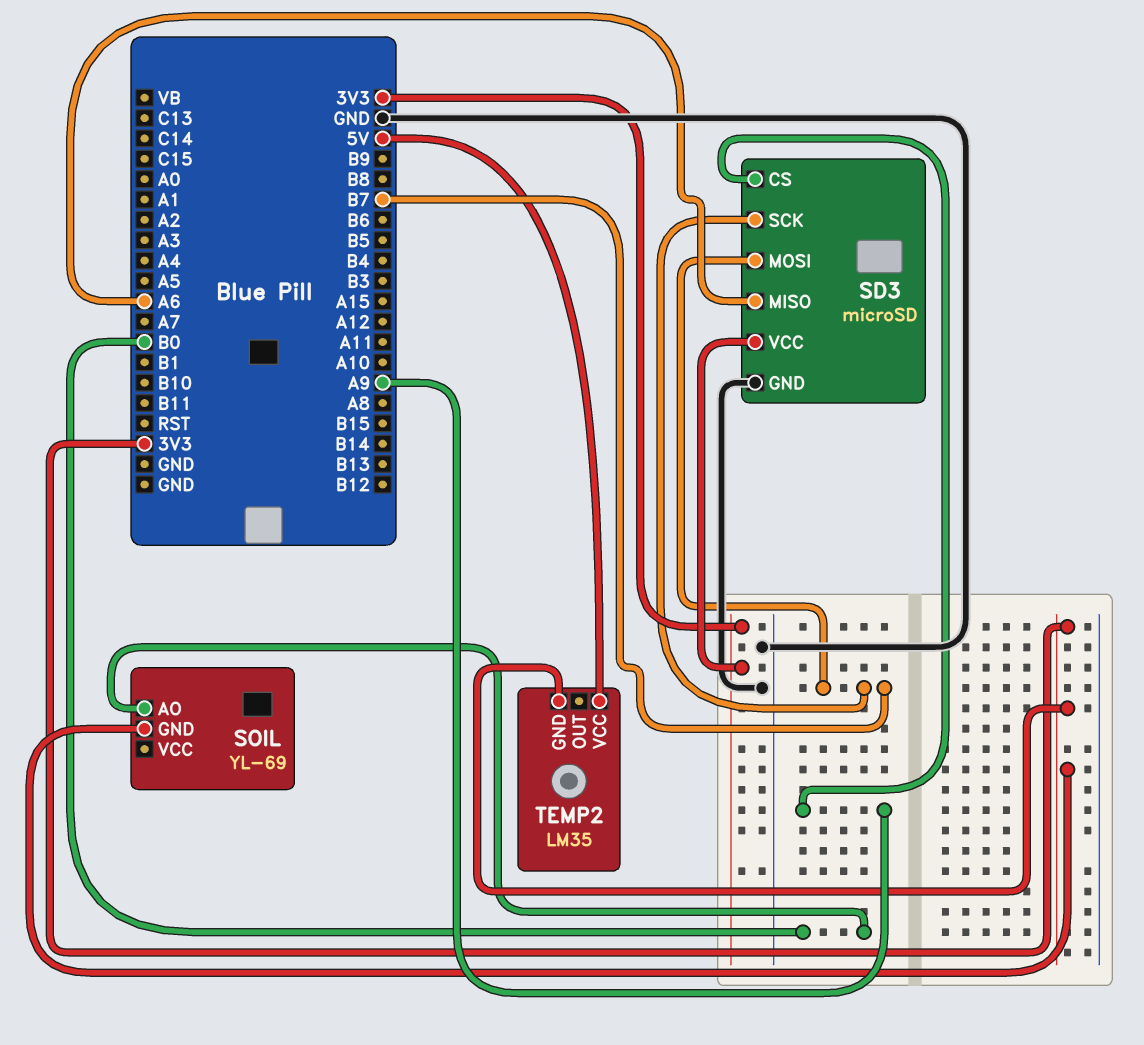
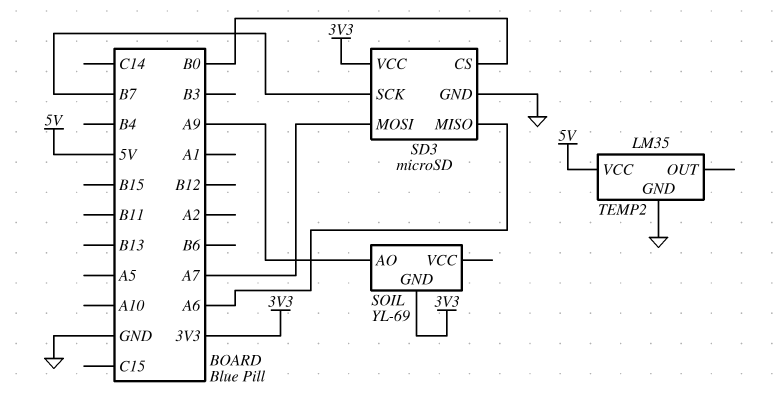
SD3 pin CS: A9 -> B0
SD3 pin MOSI: B7 -> A7
SOIL pin AO: B0 -> A9
TEMP2 pin GND: 3V3 -> GND

